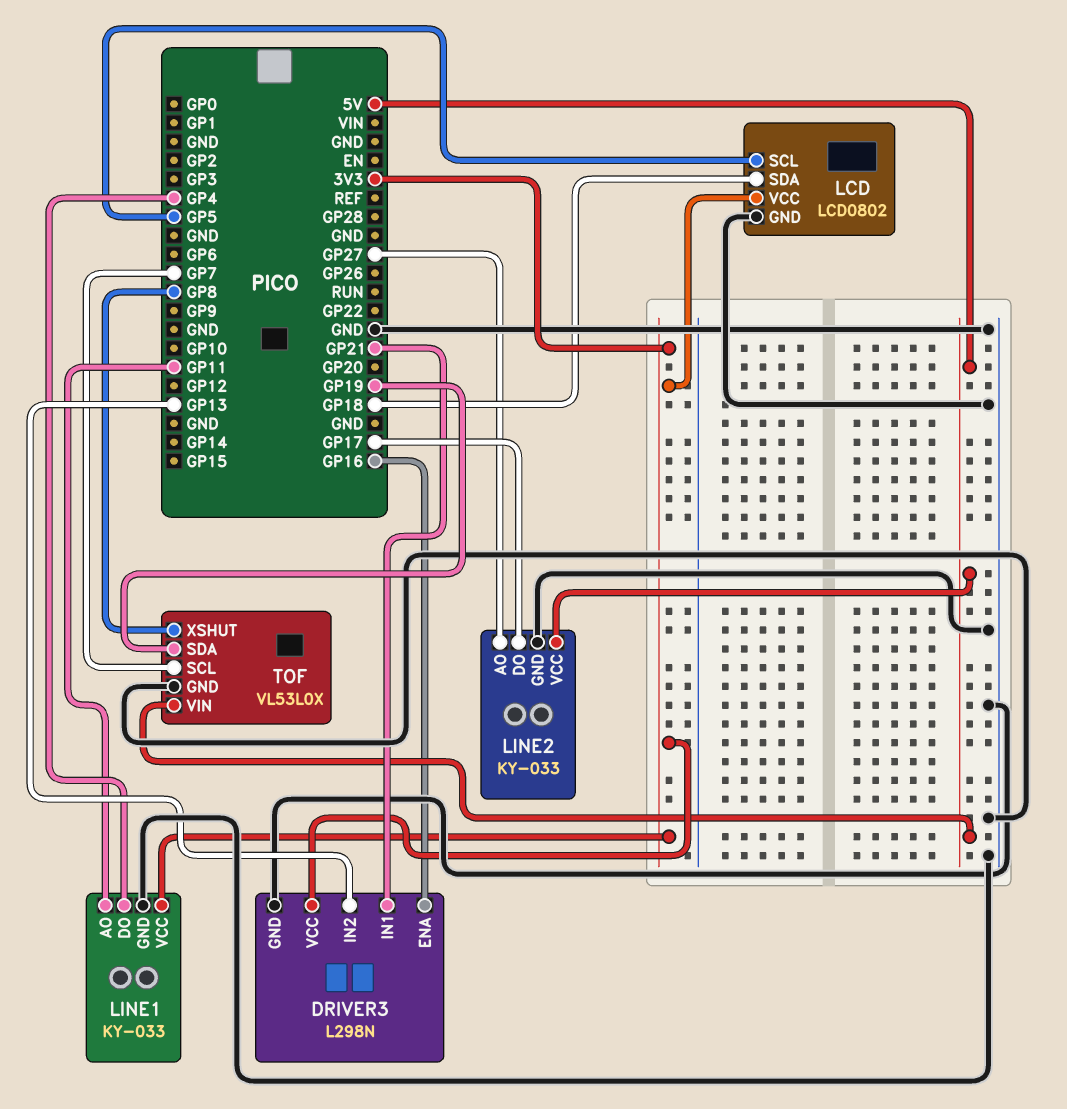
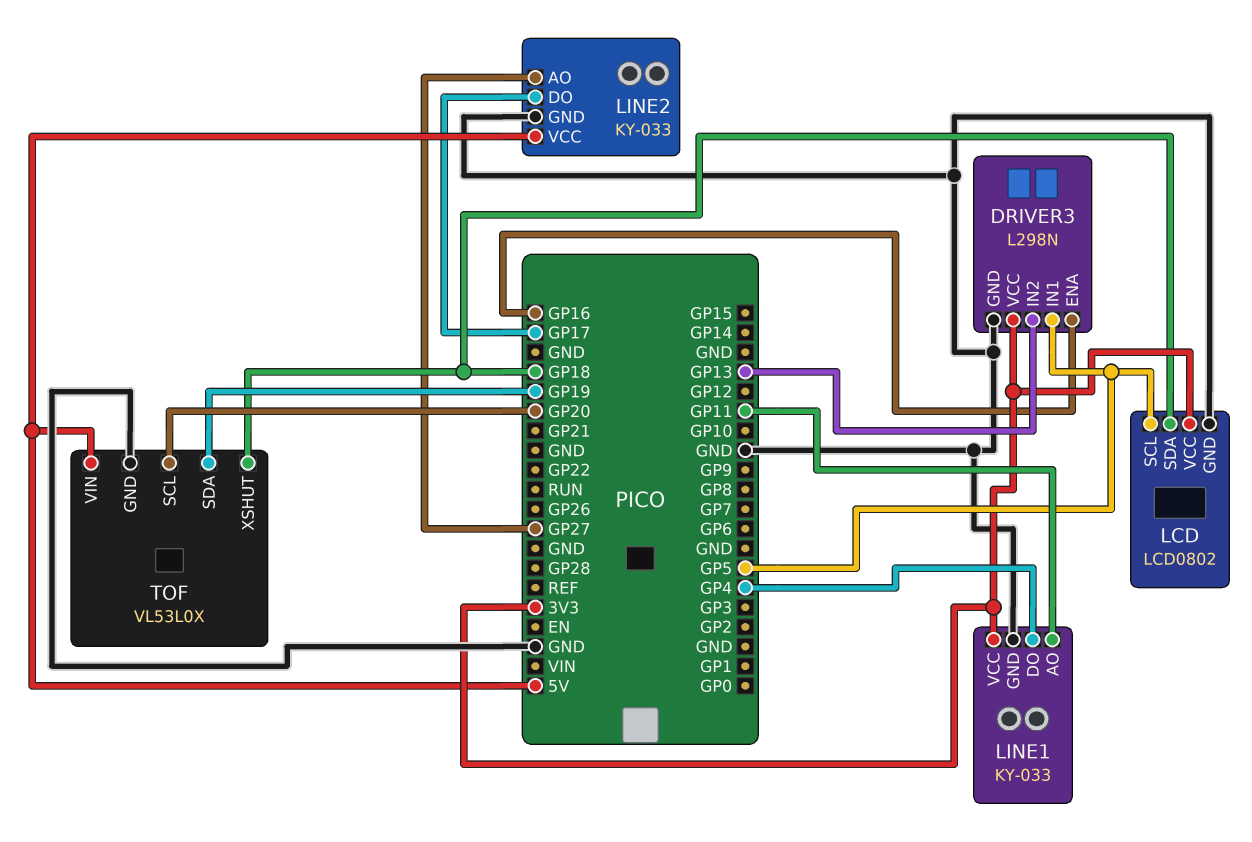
DRIVER3 pin IN1: GP21 -> GP5
TOF pin SCL: GP7 -> GP20
TOF pin XSHUT: GP8 -> GP18

